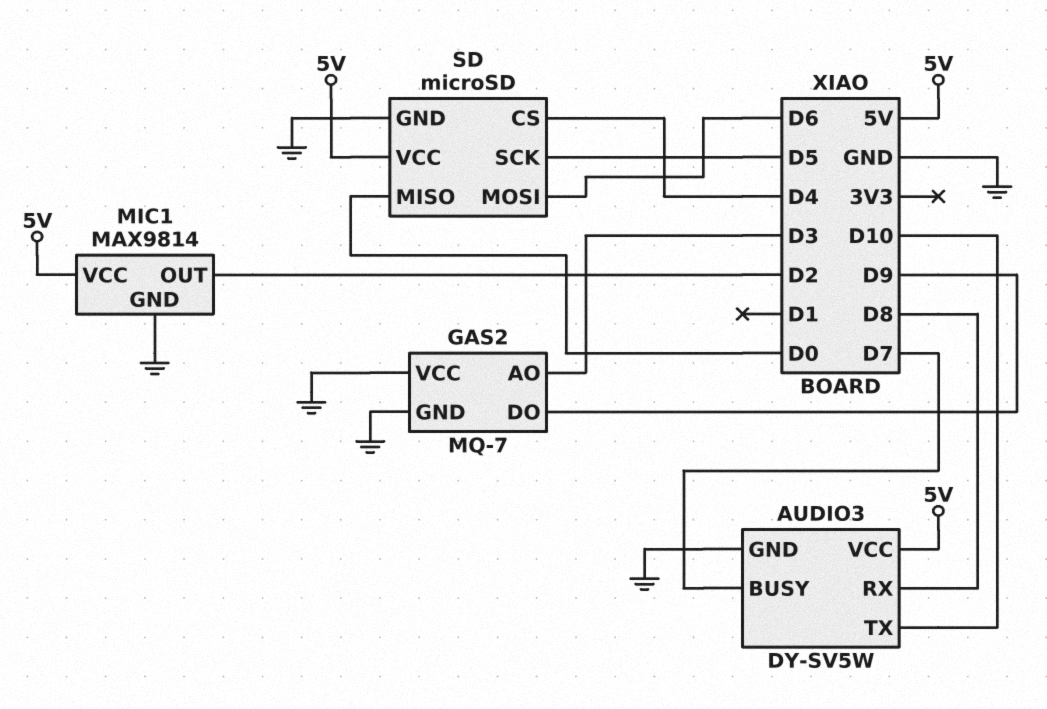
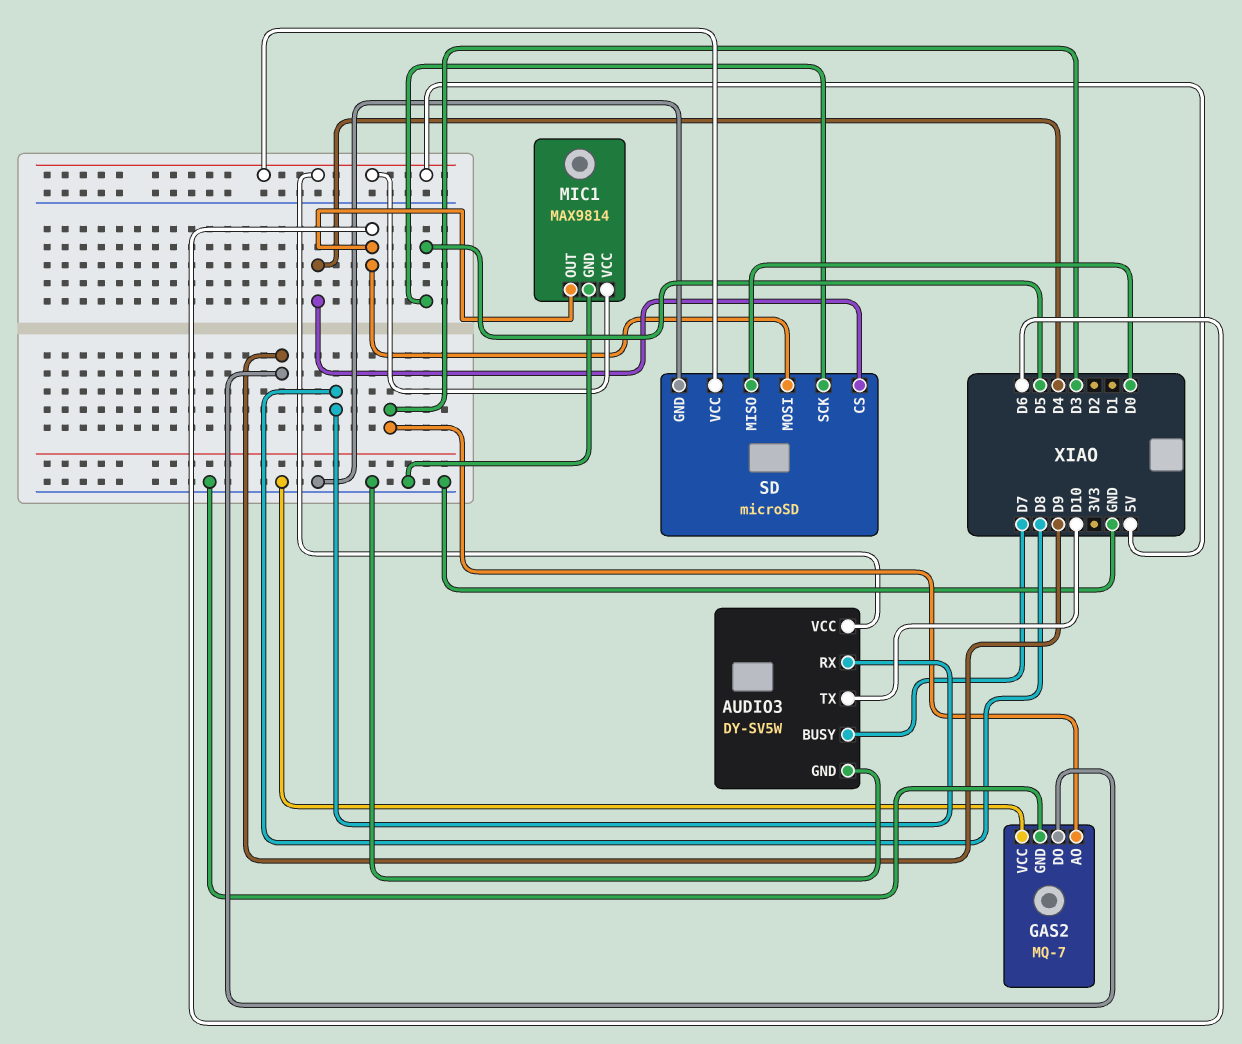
MIC1 pin OUT: D2 -> D6

